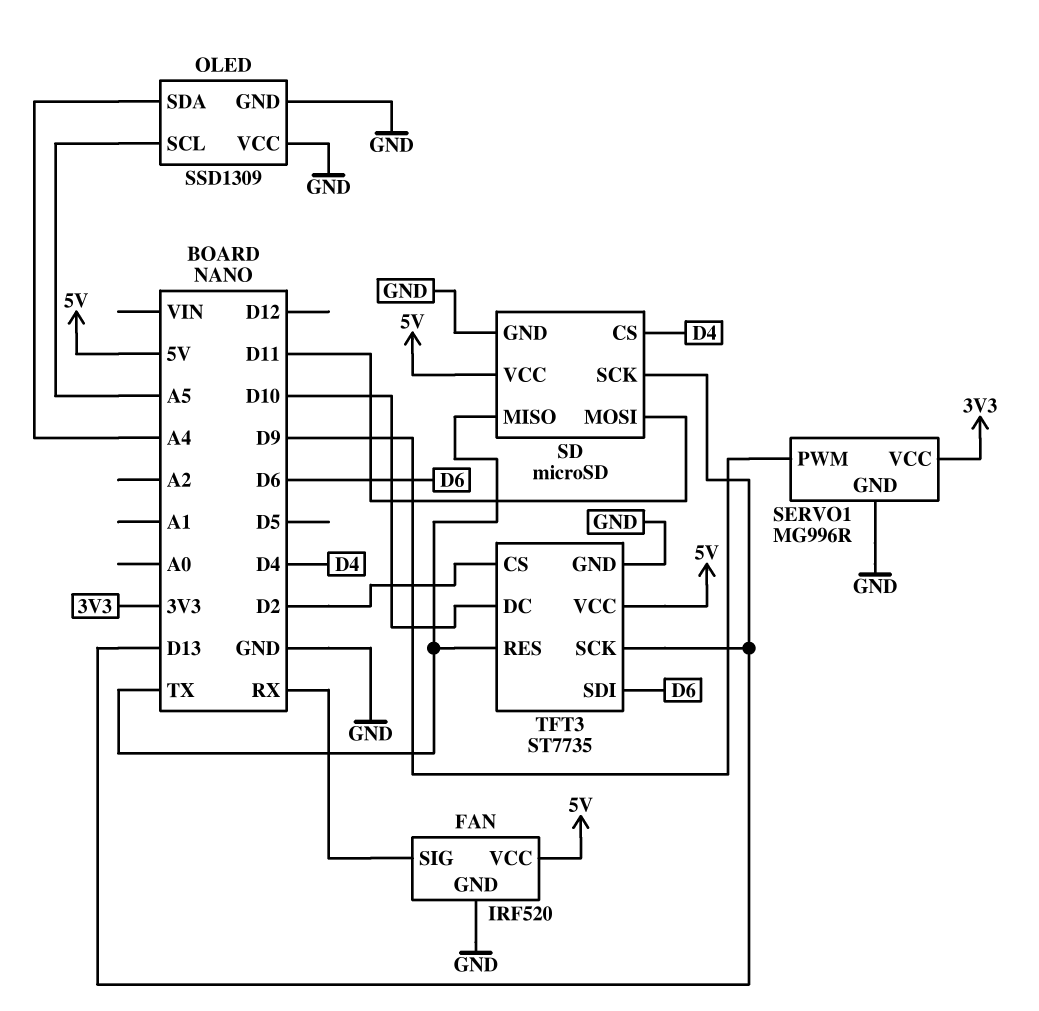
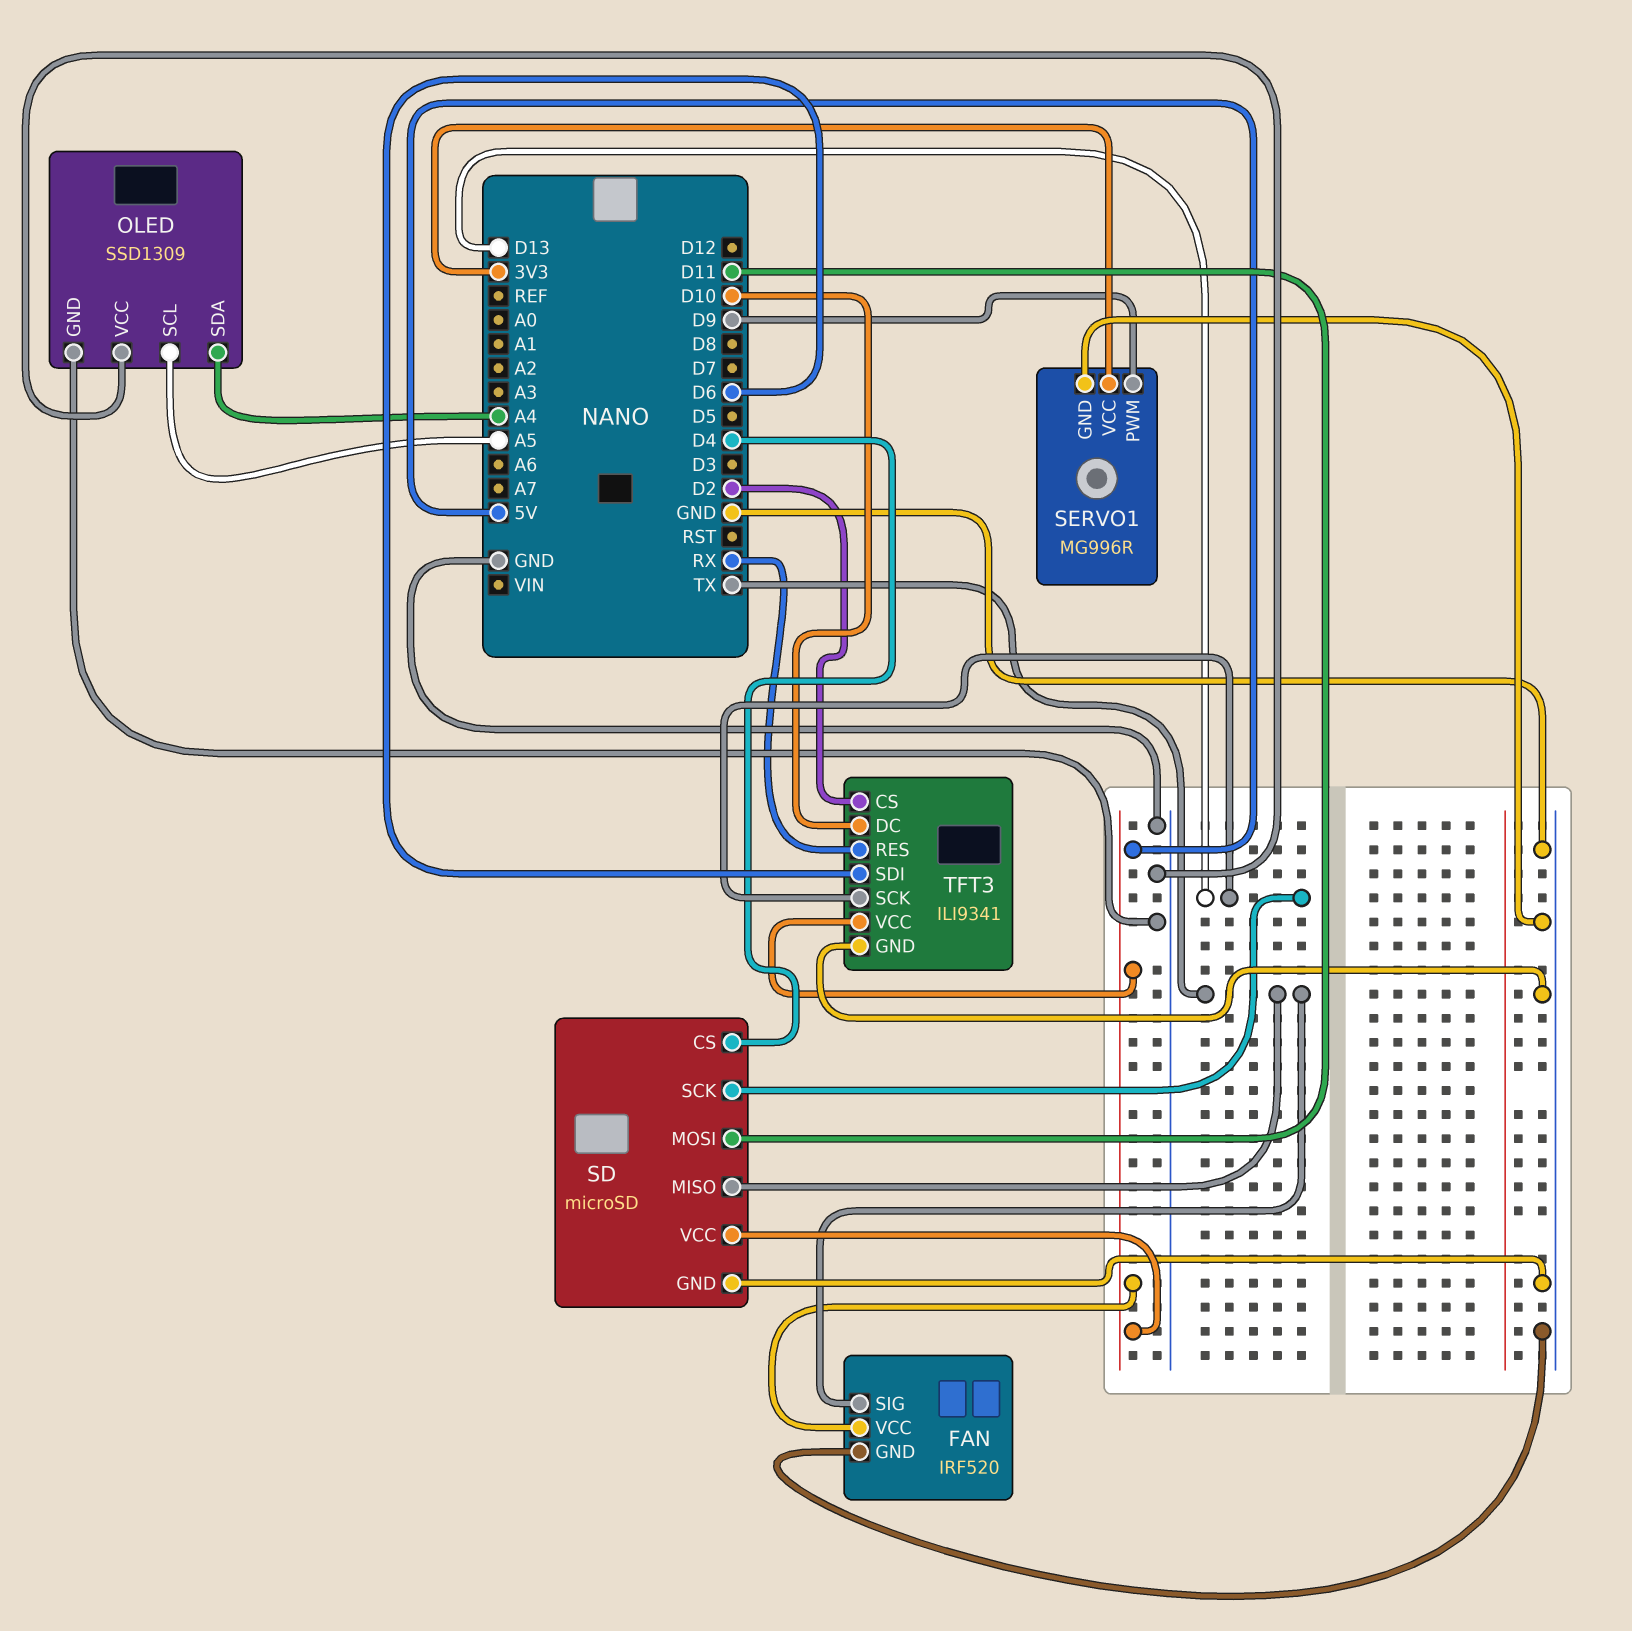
FAN pin SIG: RX -> TX
TFT3: ST7735 -> ILI9341
TFT3 pin RES: TX -> RX

